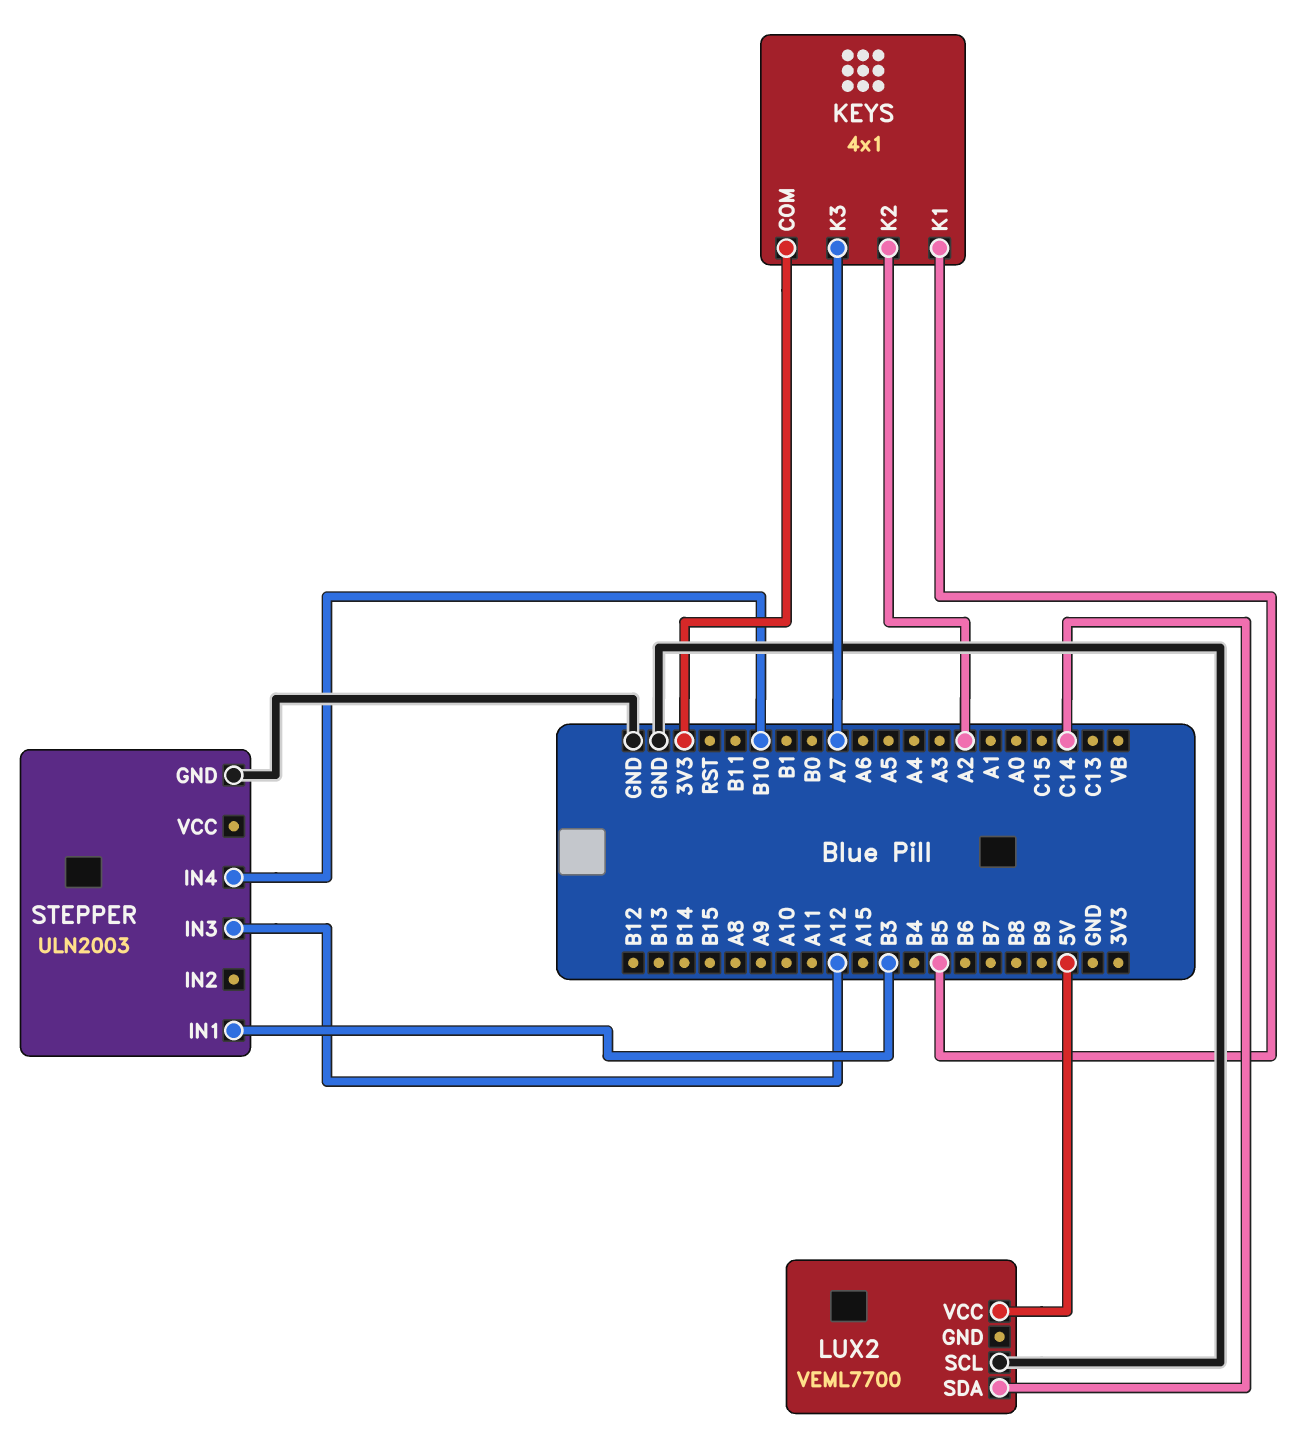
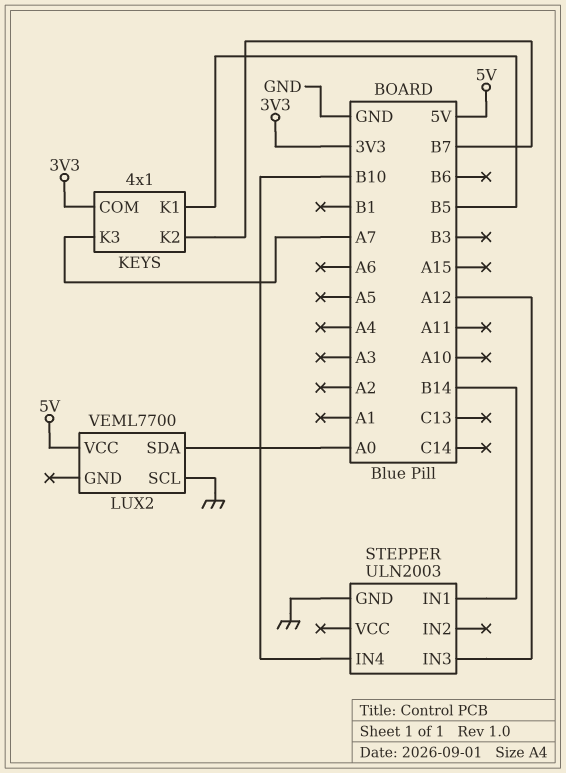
KEYS pin K2: A2 -> B7
LUX2 pin SDA: C14 -> A0
STEPPER pin IN1: B3 -> B14

